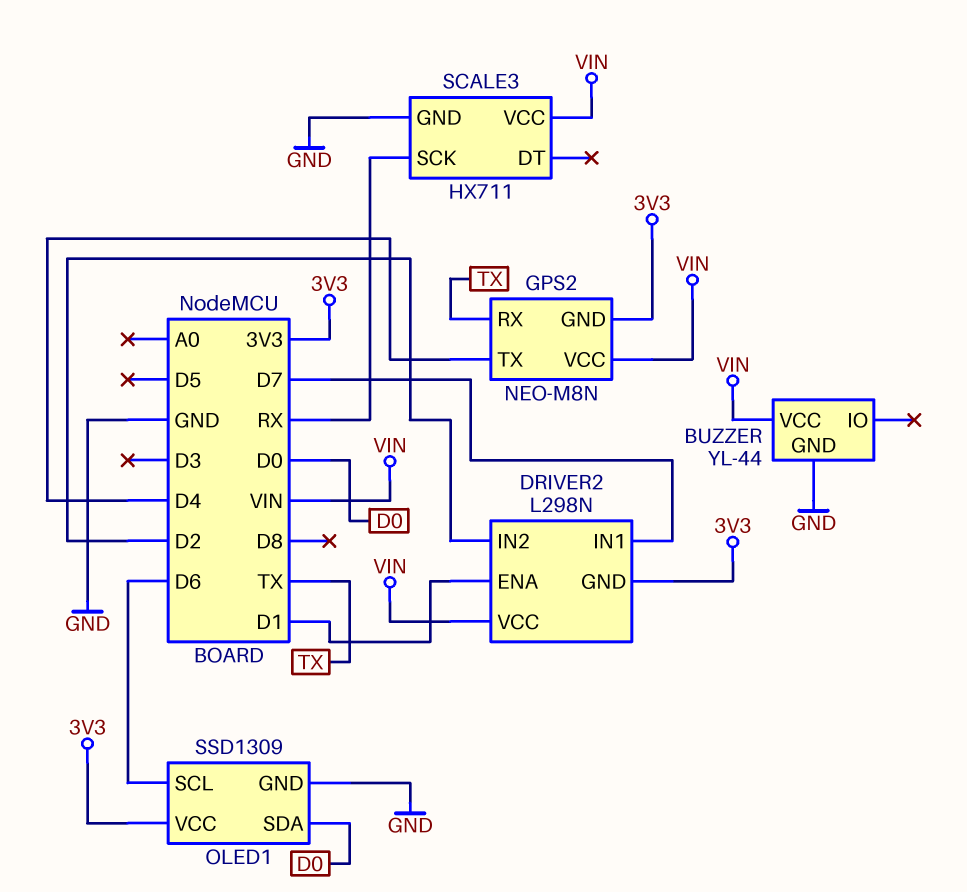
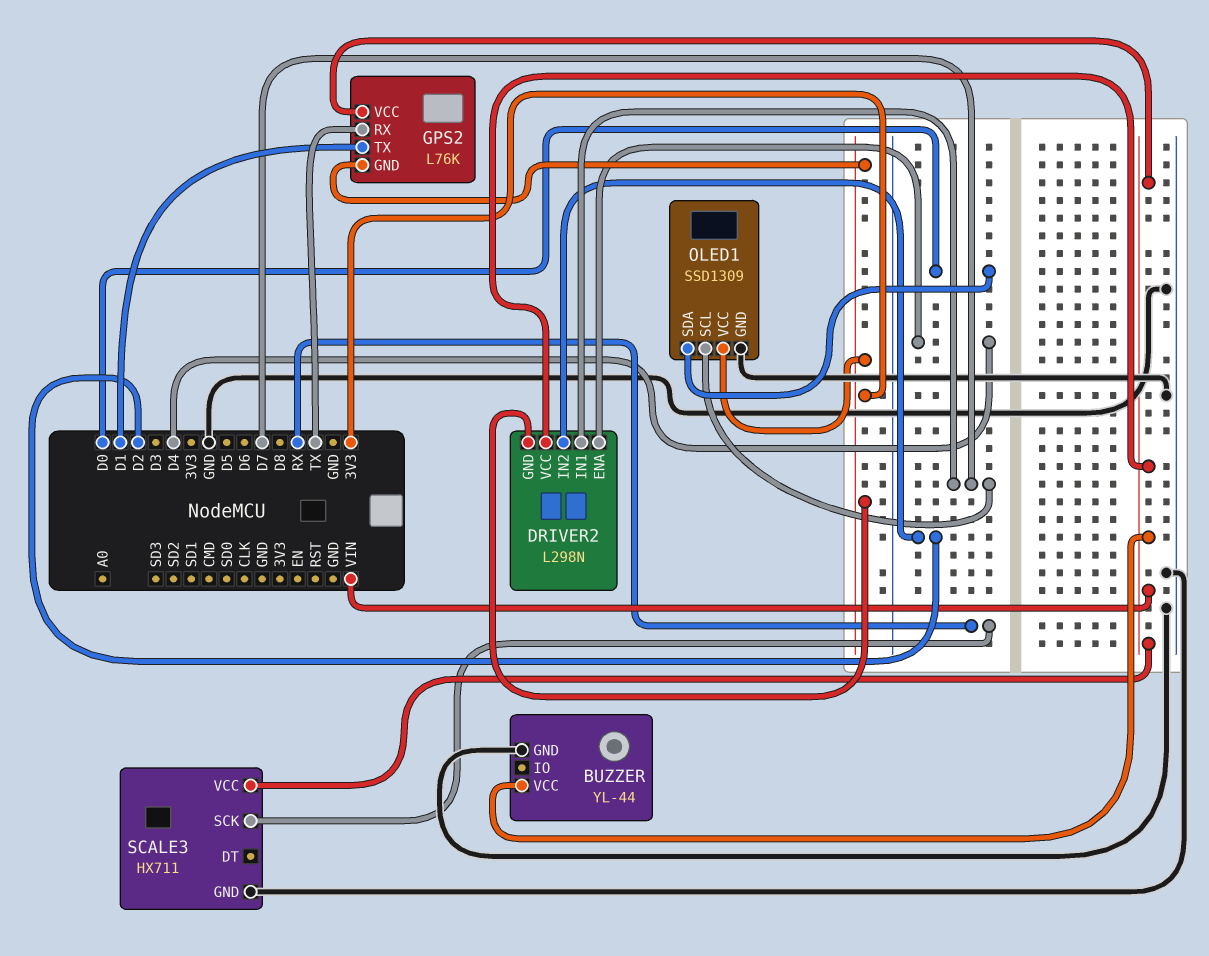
DRIVER2 pin ENA: D1 -> D4
GPS2: NEO-M8N -> L76K
GPS2 pin TX: D4 -> D1
OLED1 pin SCL: D6 -> D7

